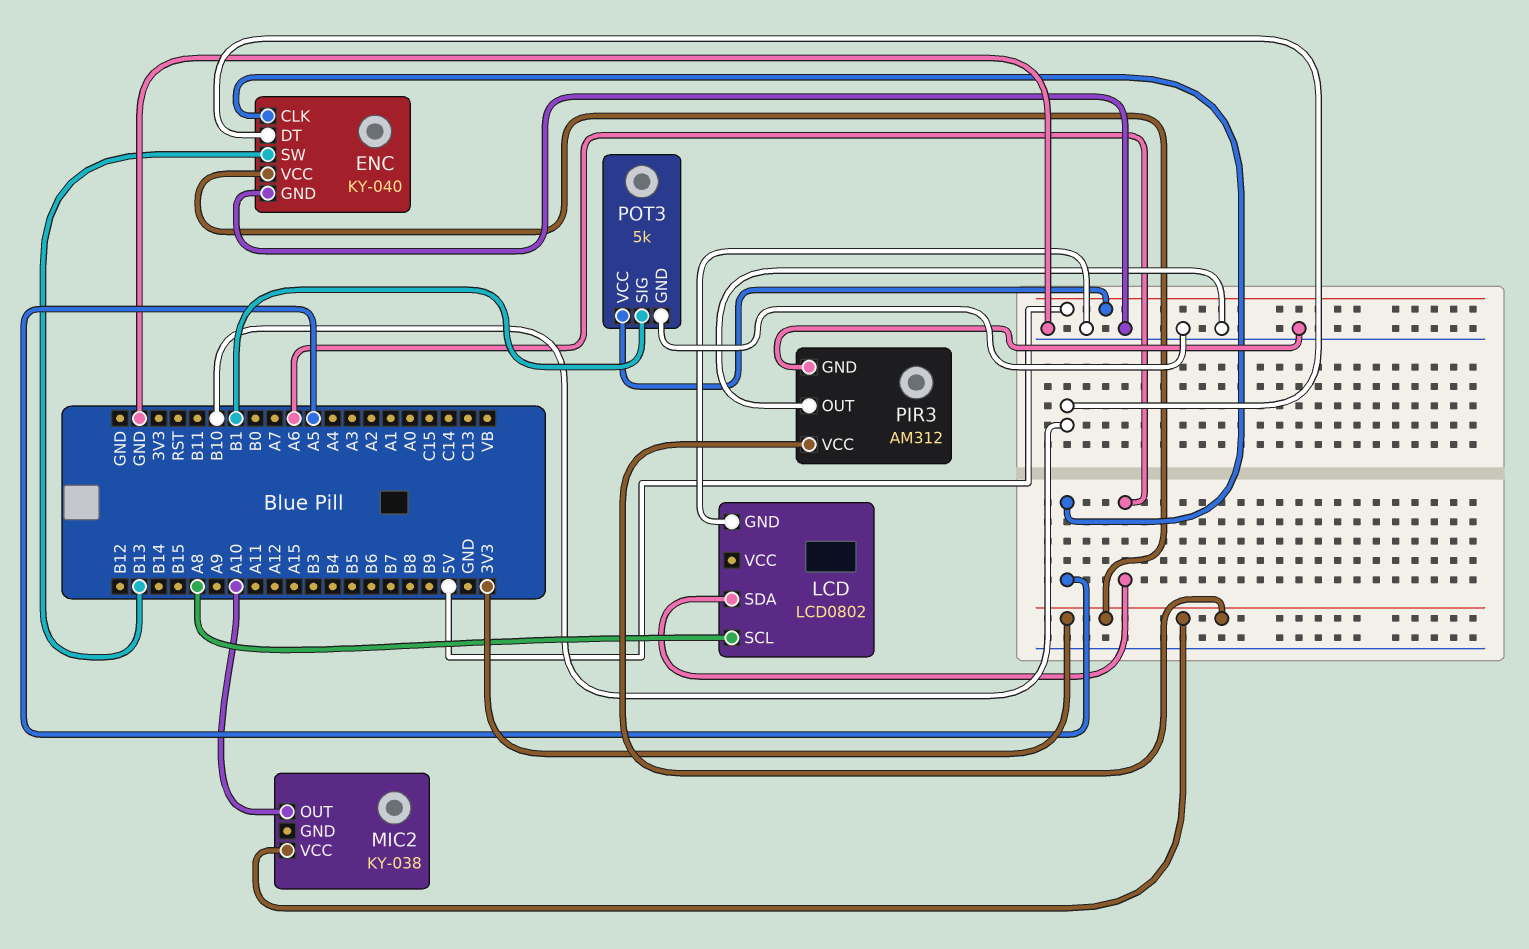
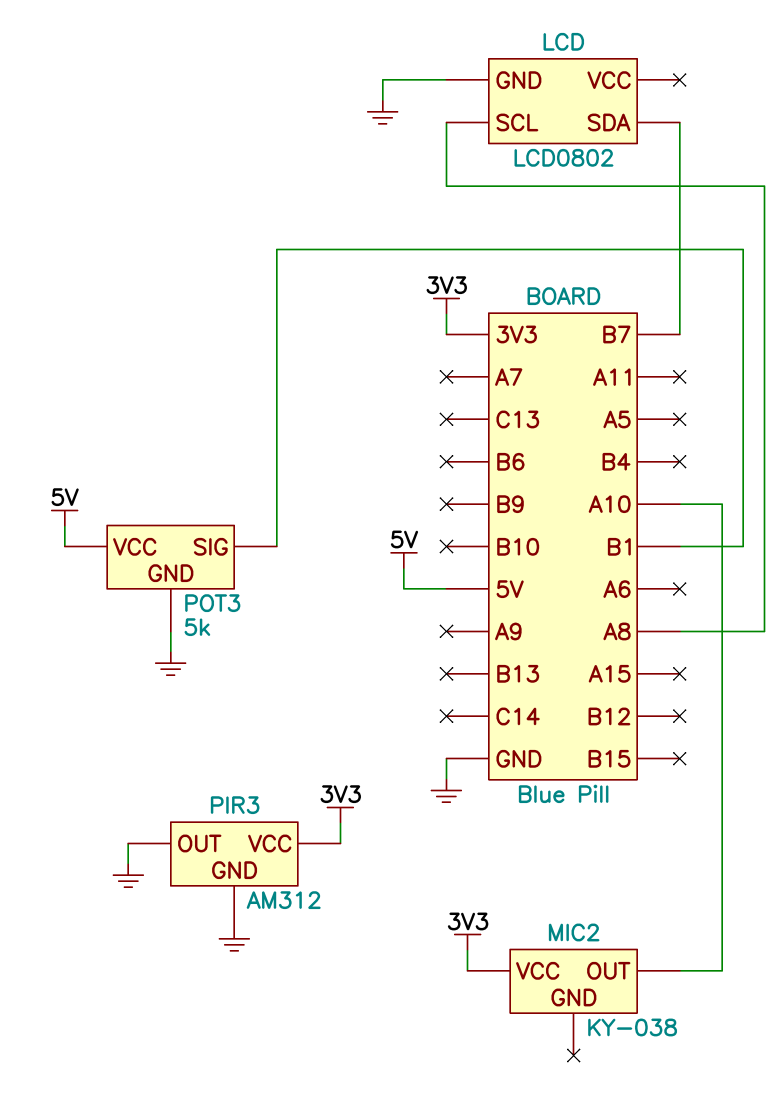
ENC: KY-040 -> none
ENC pin CLK: A5 -> none
ENC pin DT: B10 -> none
ENC pin GND: GND -> none
ENC pin SW: B13 -> none
ENC pin VCC: 3V3 -> none
LCD pin SDA: A6 -> B7

